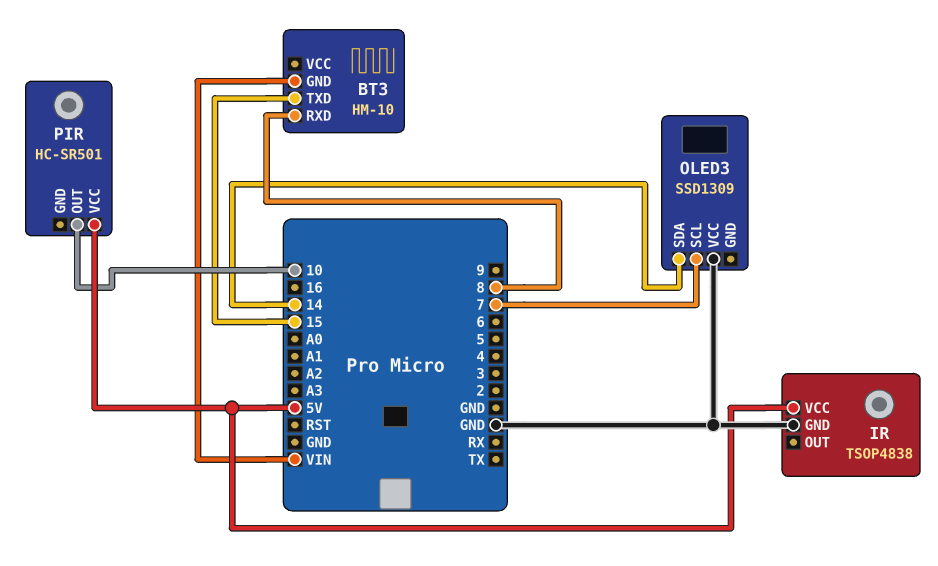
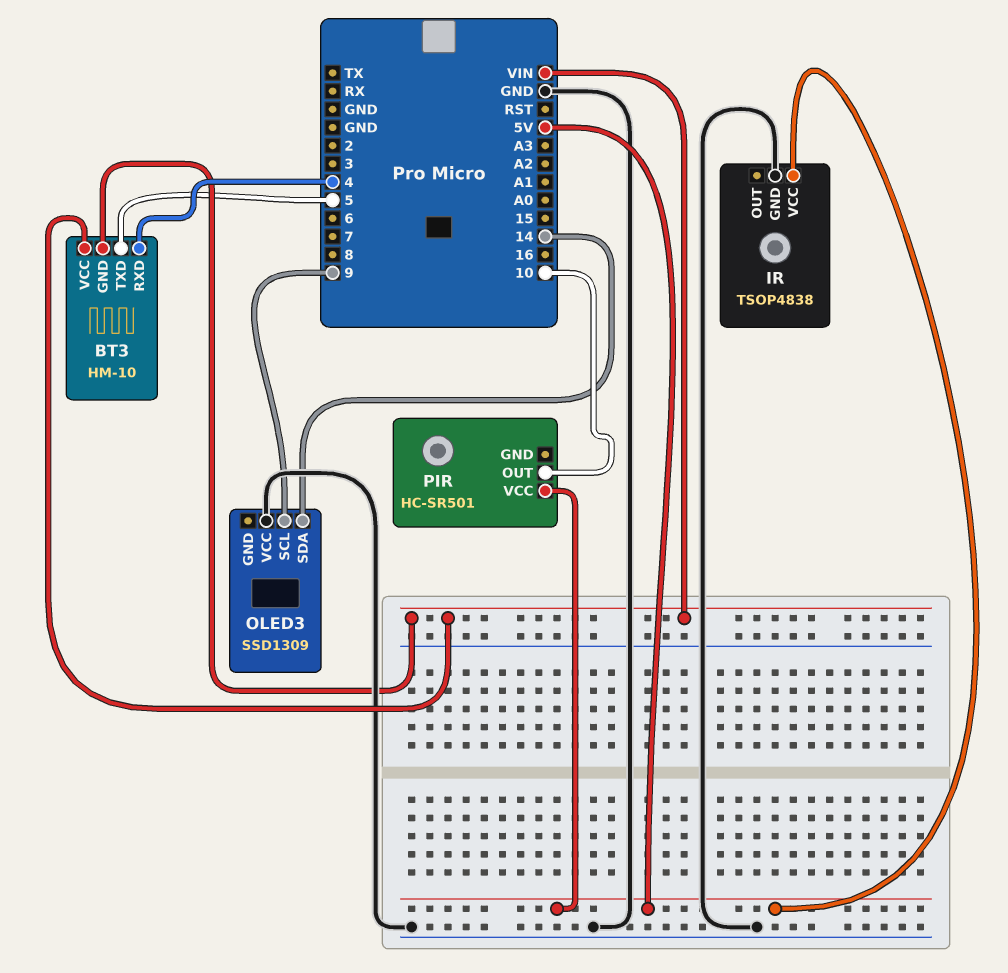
BT3 pin RXD: 8 -> 4
BT3 pin TXD: 15 -> 5
BT3 pin VCC: none -> VIN
OLED3 pin SCL: 7 -> 9

